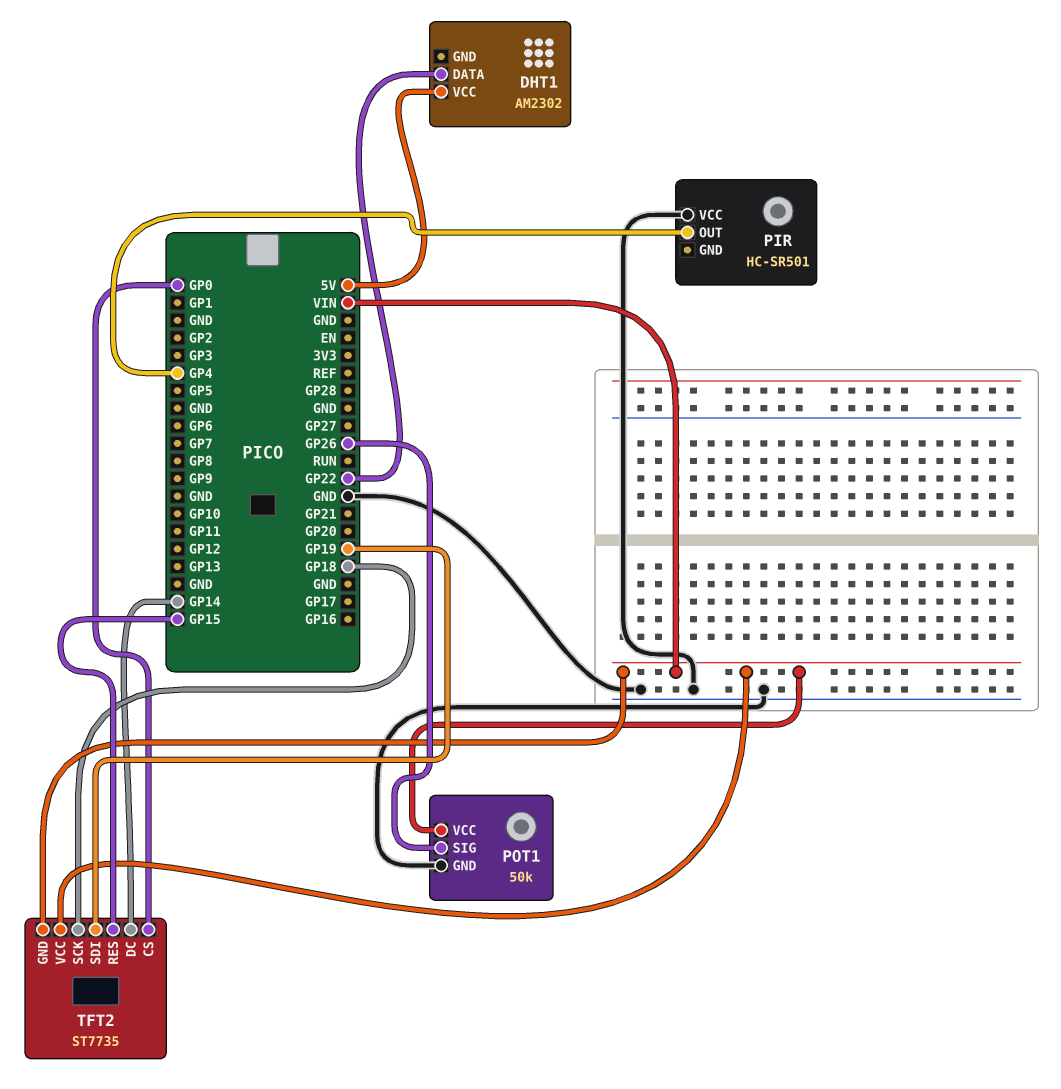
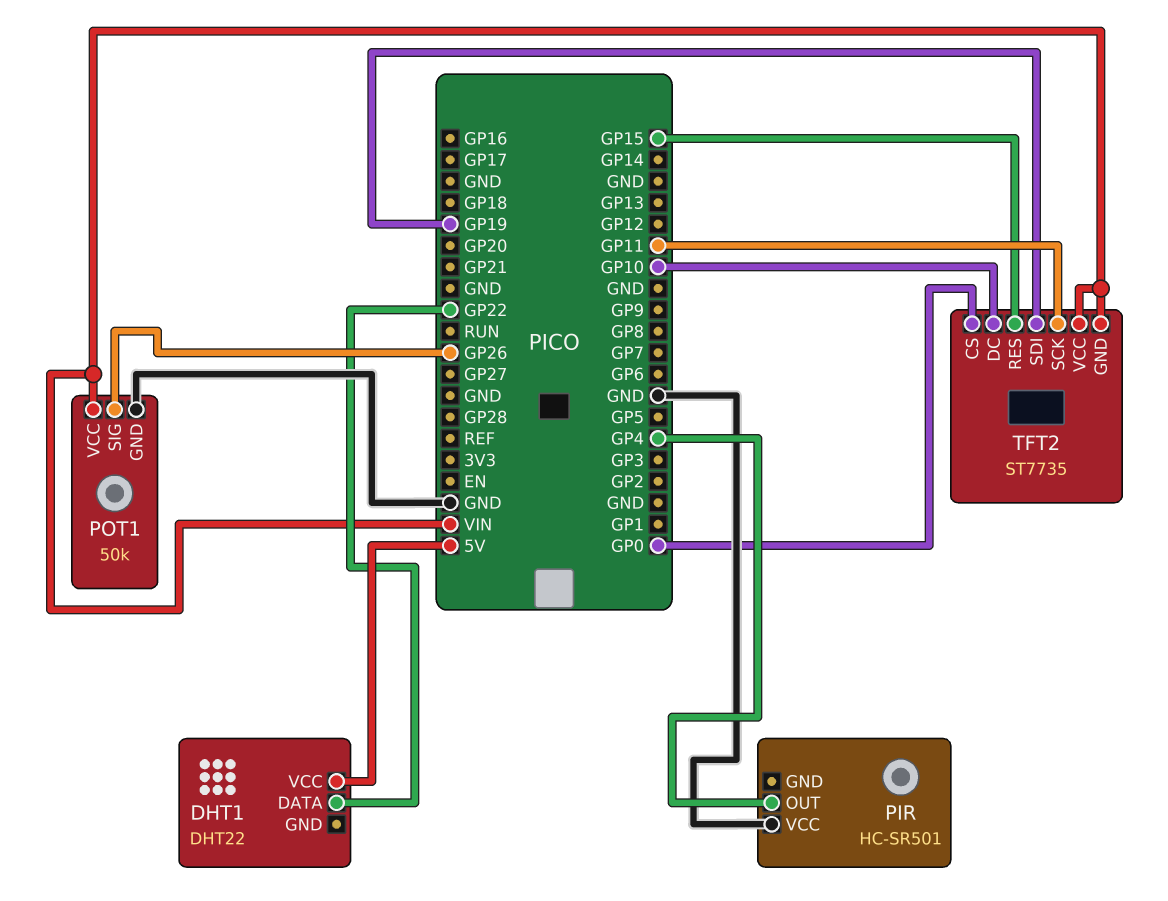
DHT1: AM2302 -> DHT22
TFT2 pin DC: GP14 -> GP10
TFT2 pin SCK: GP18 -> GP11

